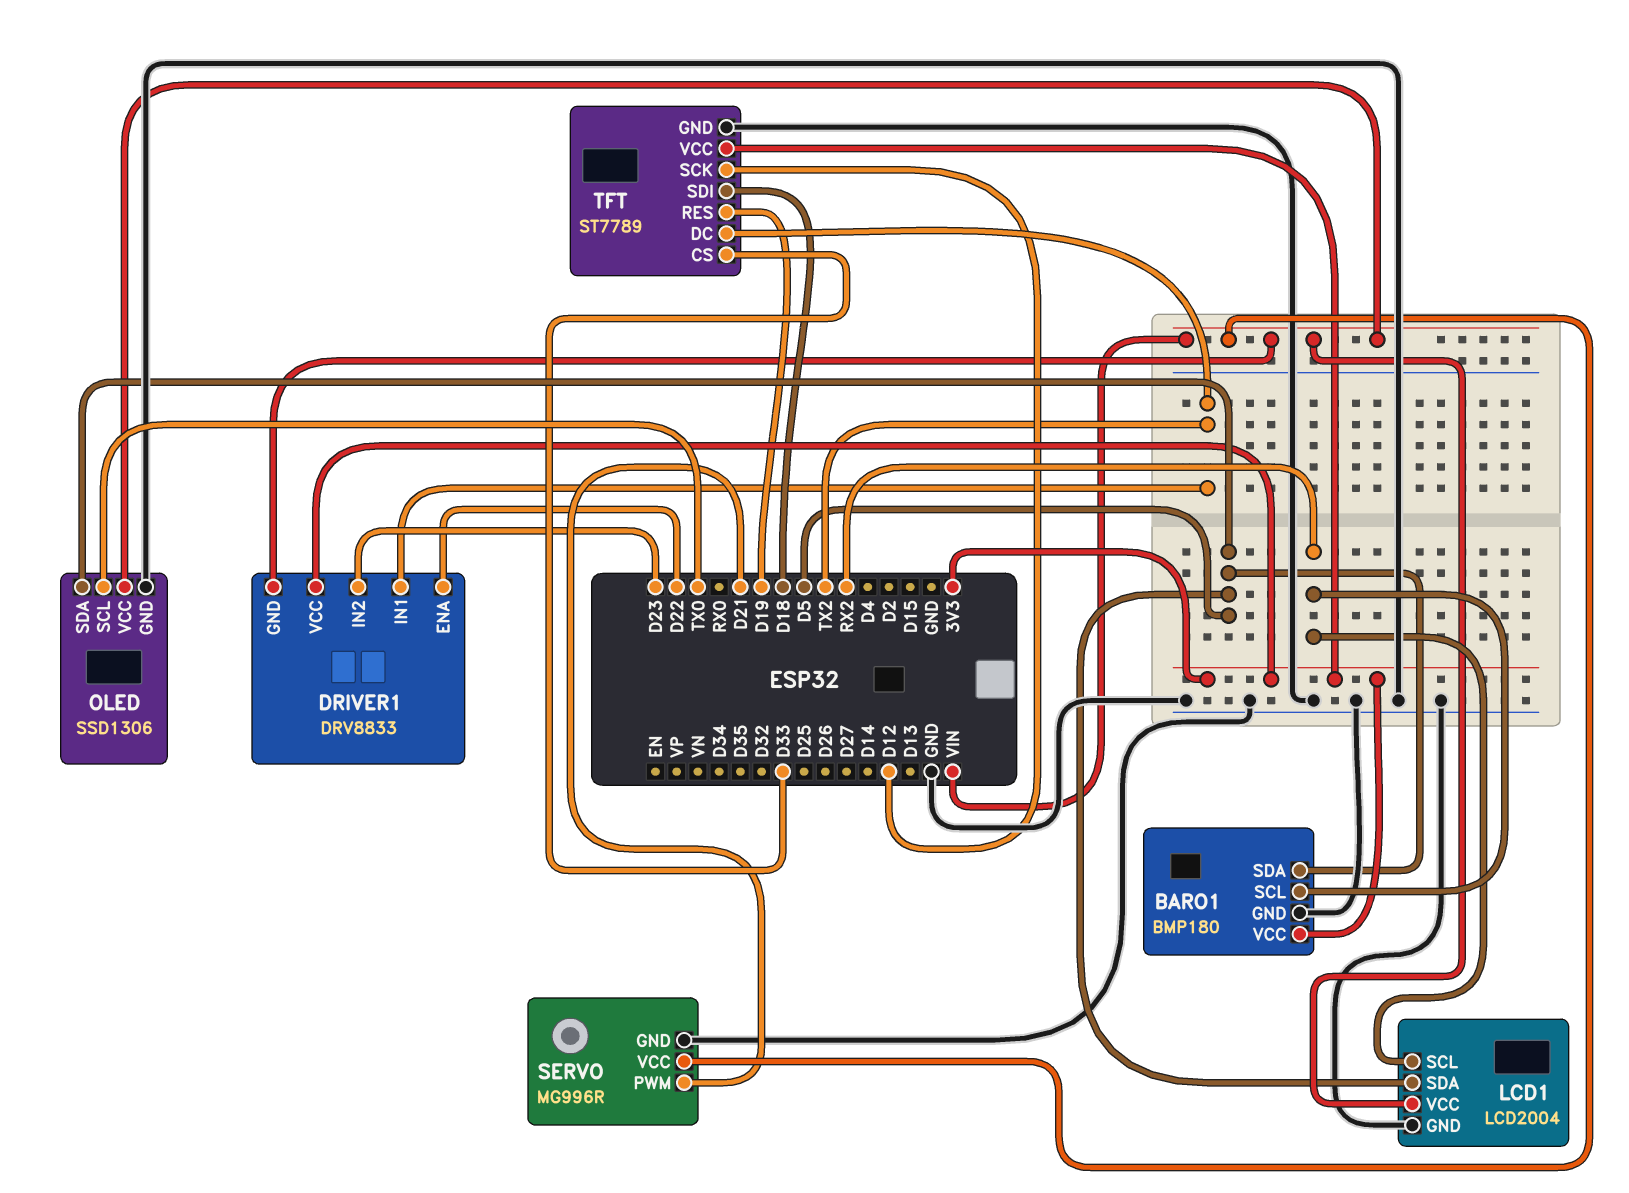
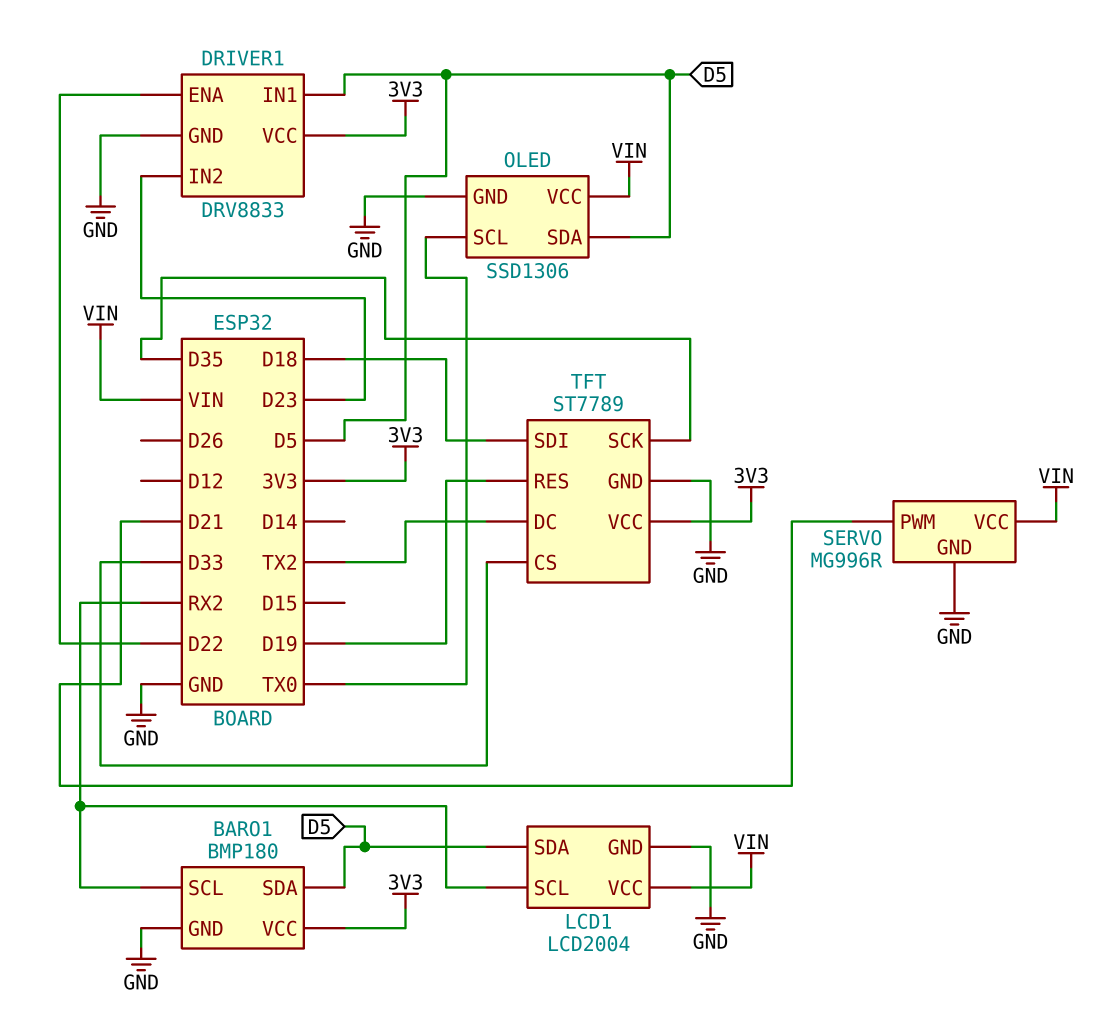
DRIVER1 pin GND: VIN -> GND
DRIVER1 pin IN1: TX2 -> D5
TFT pin SCK: D12 -> D35

